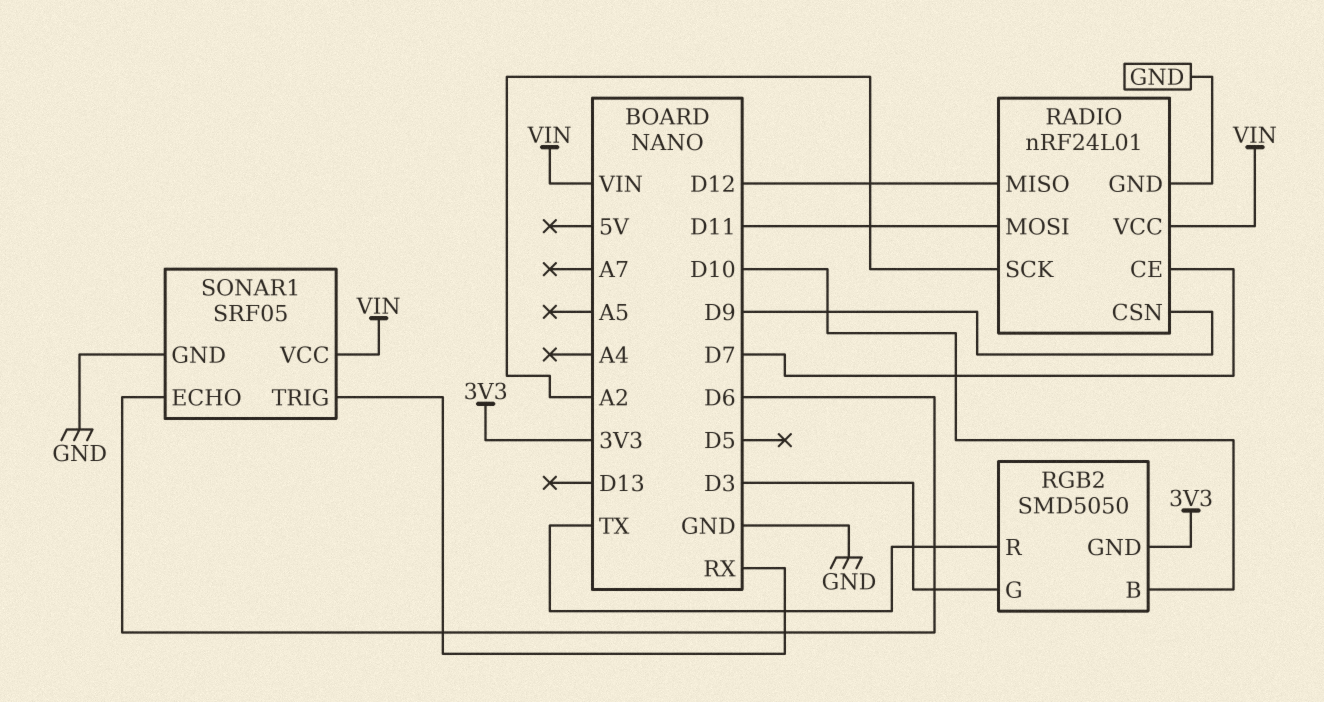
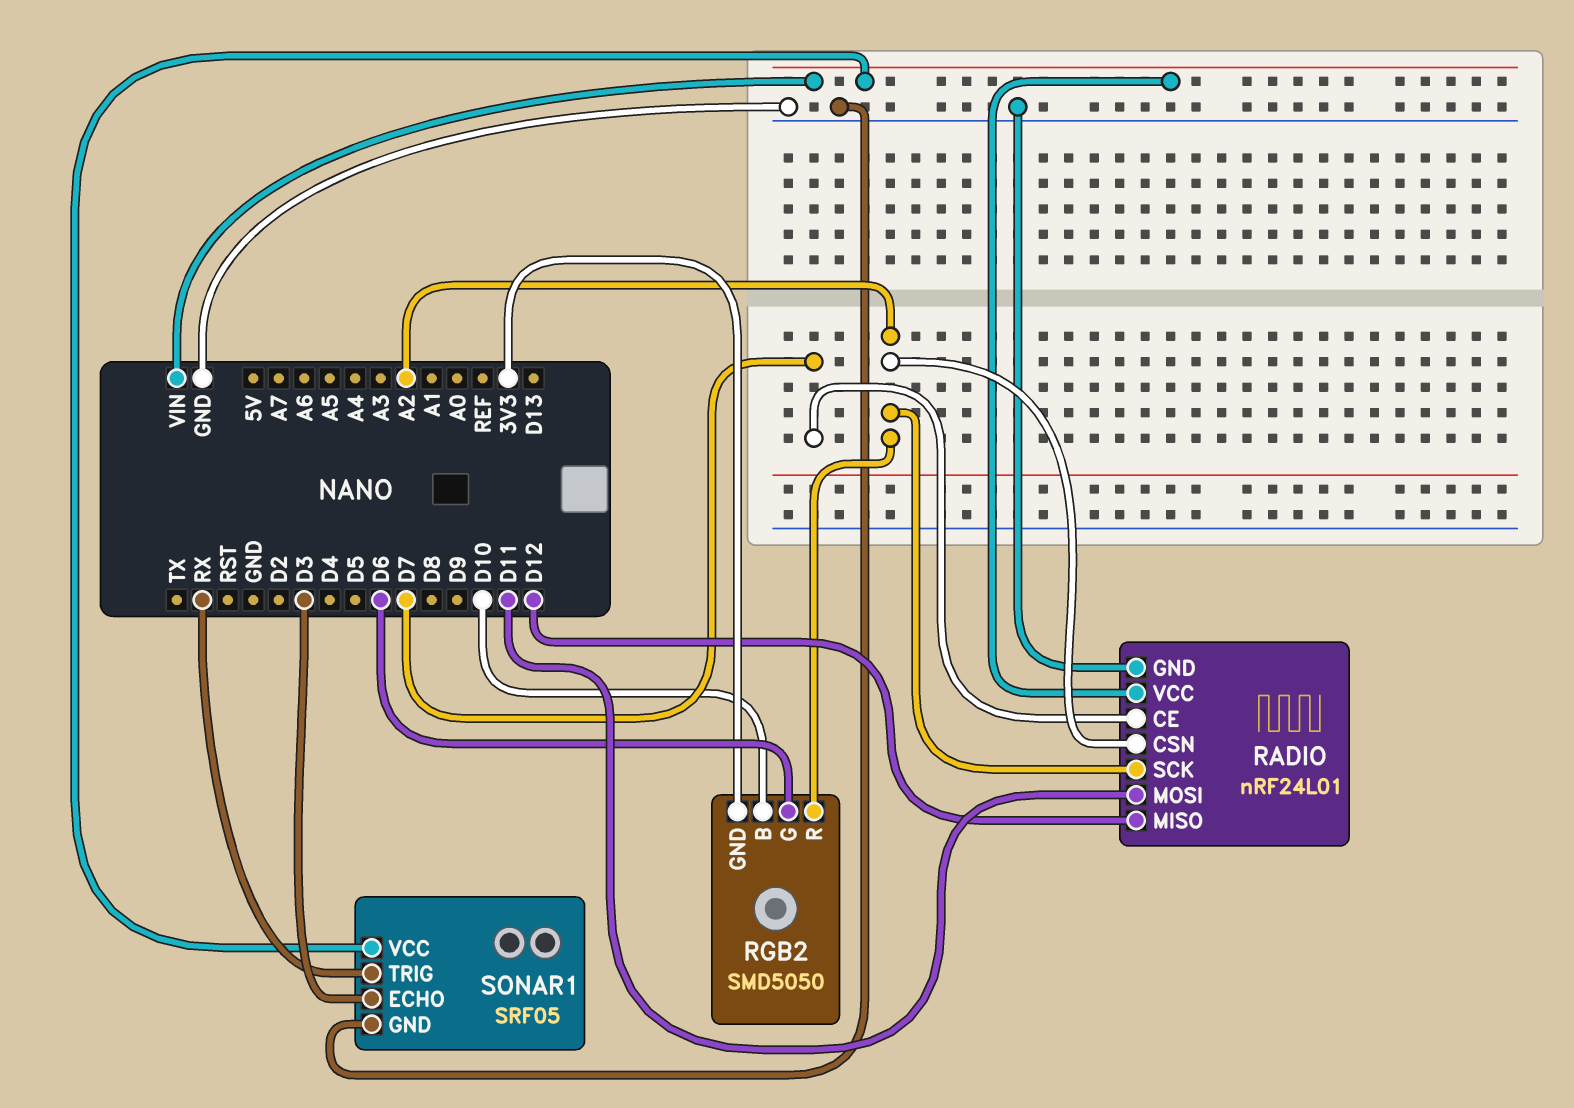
RADIO pin CSN: D9 -> A2
RGB2 pin G: D3 -> D6
RGB2 pin R: TX -> A2
SONAR1 pin ECHO: D6 -> D3

